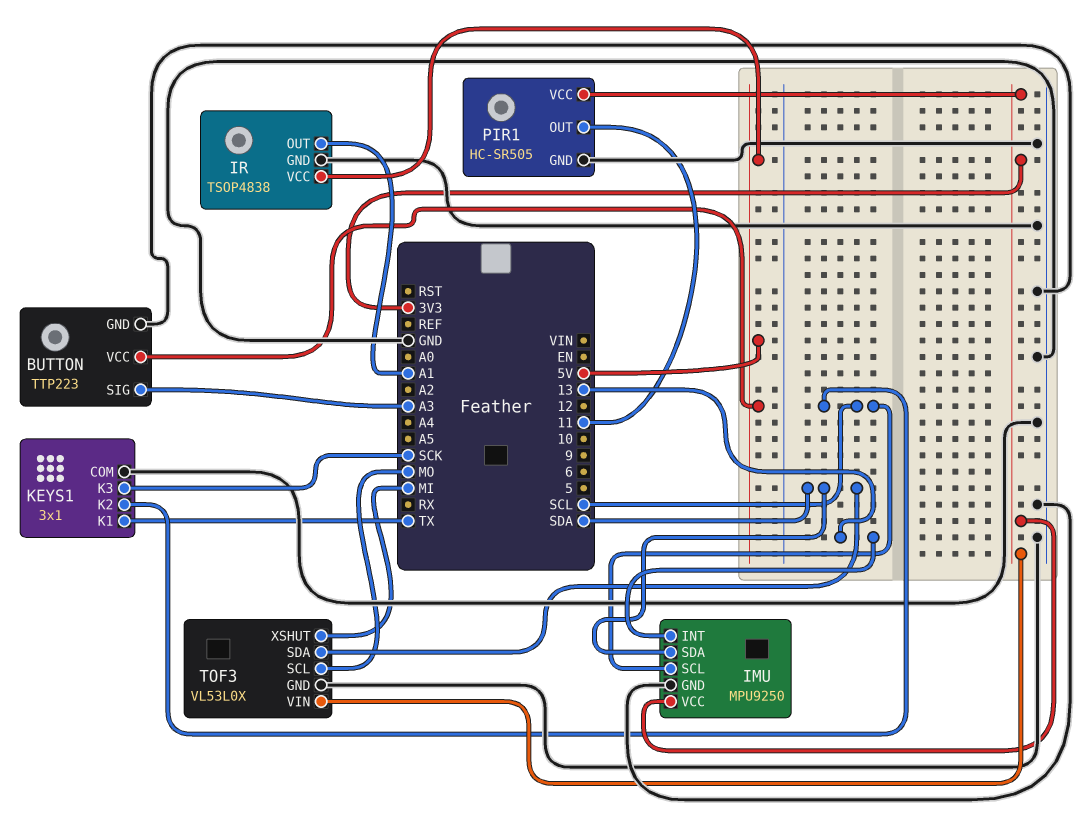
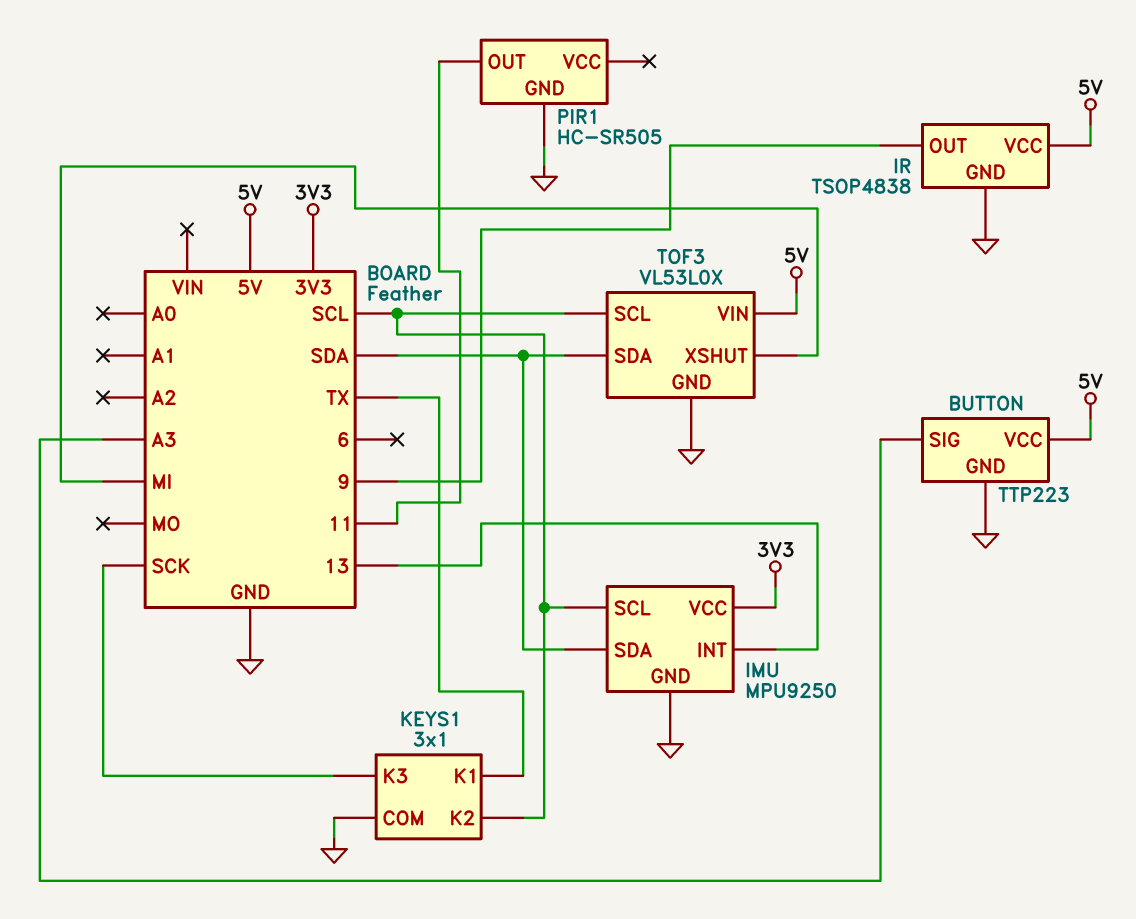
IR pin OUT: A1 -> 9
PIR1 pin VCC: 3V3 -> none
TOF3 pin SCL: MO -> SCL
TOF3 pin VIN: 3V3 -> 5V

